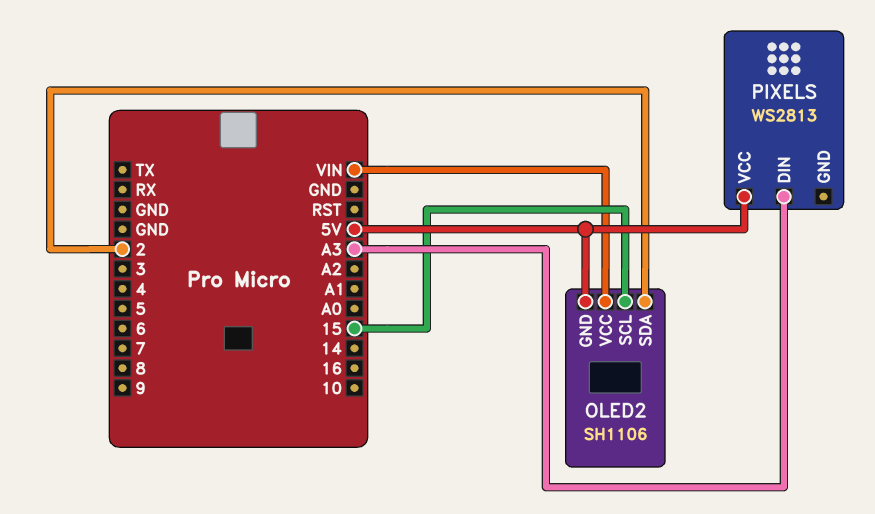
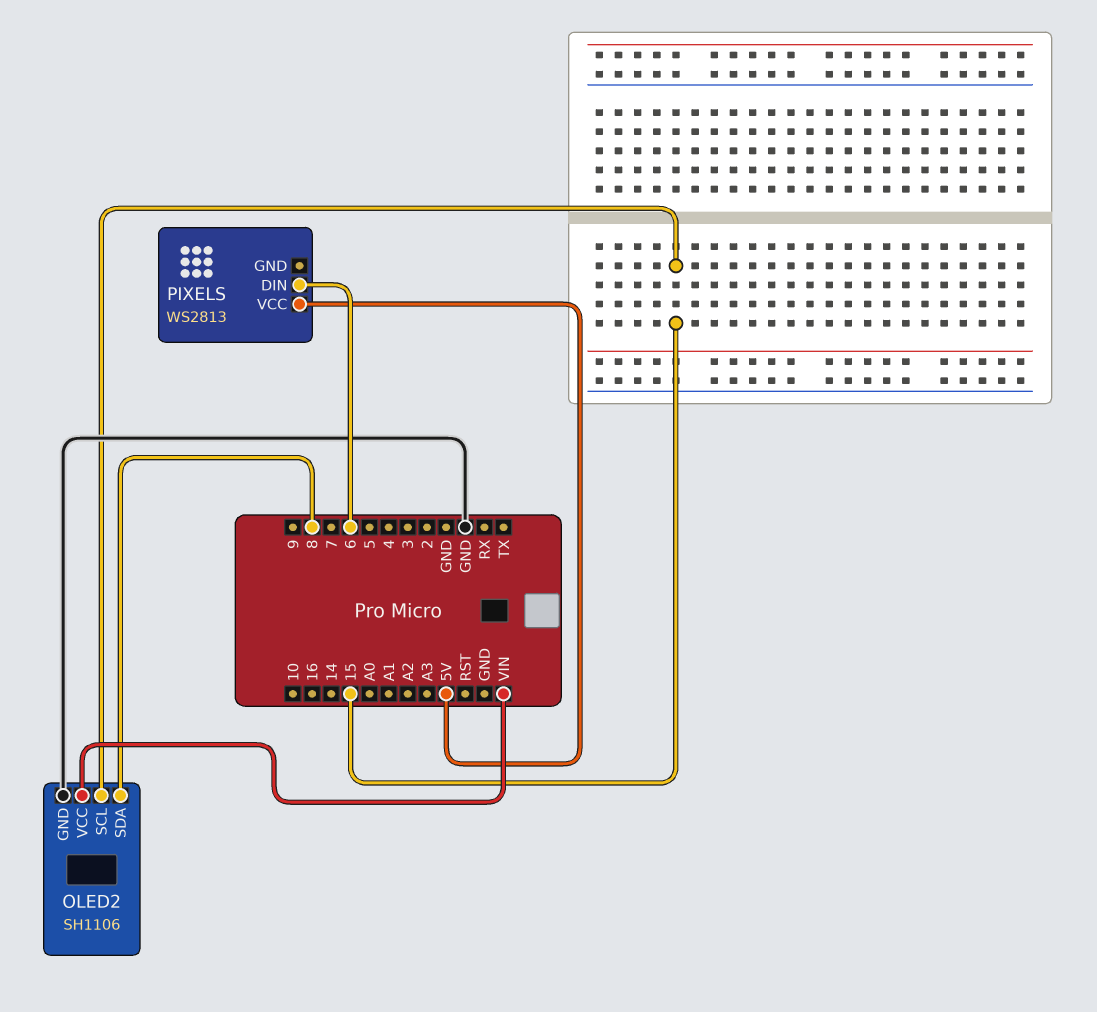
OLED2 pin GND: 5V -> GND
OLED2 pin SDA: 2 -> 8
PIXELS pin DIN: A3 -> 6

